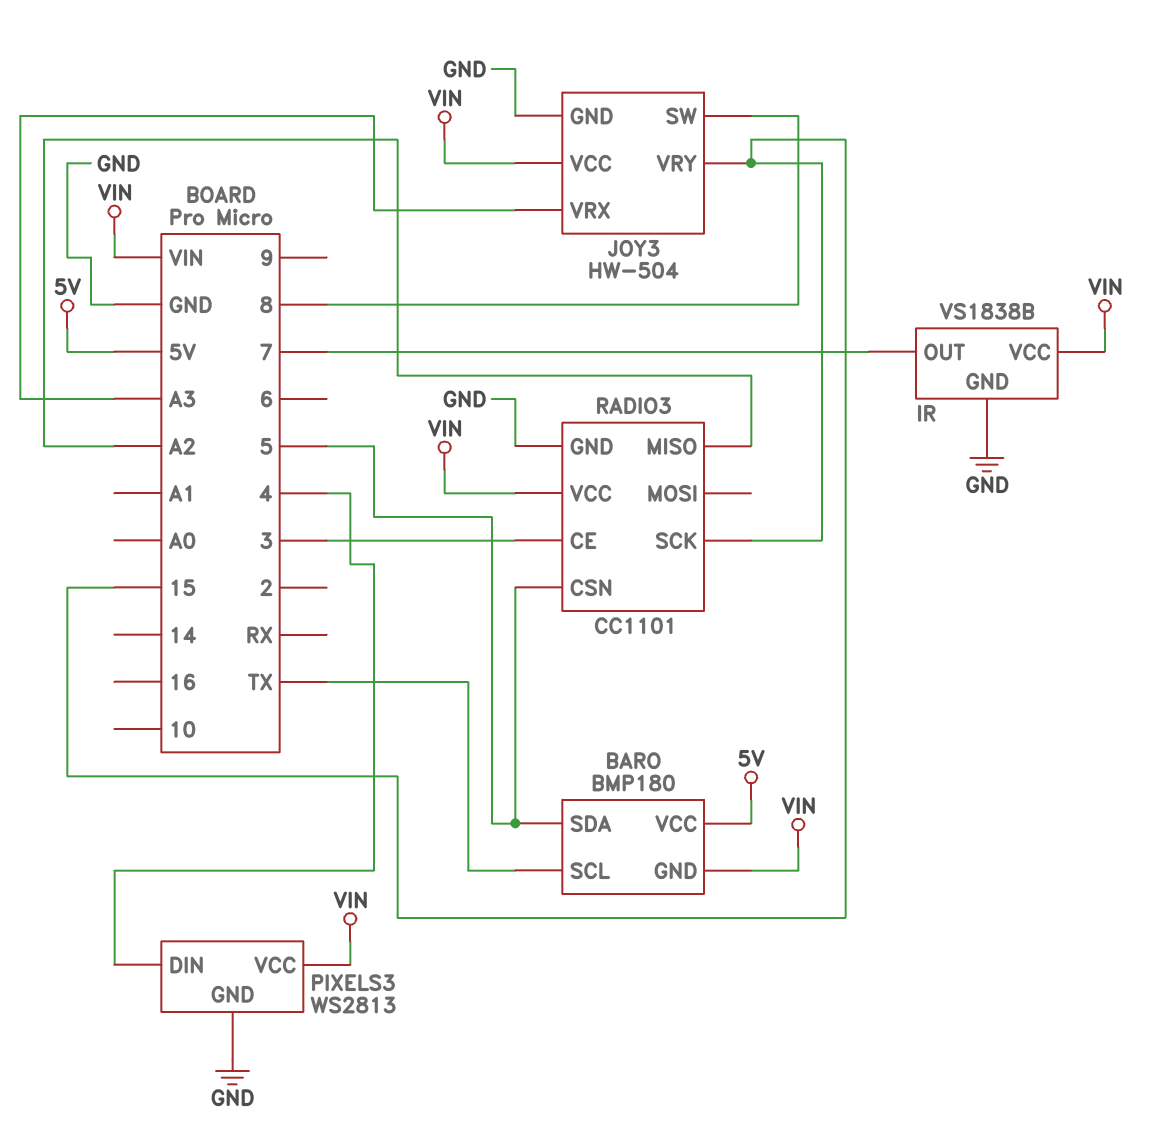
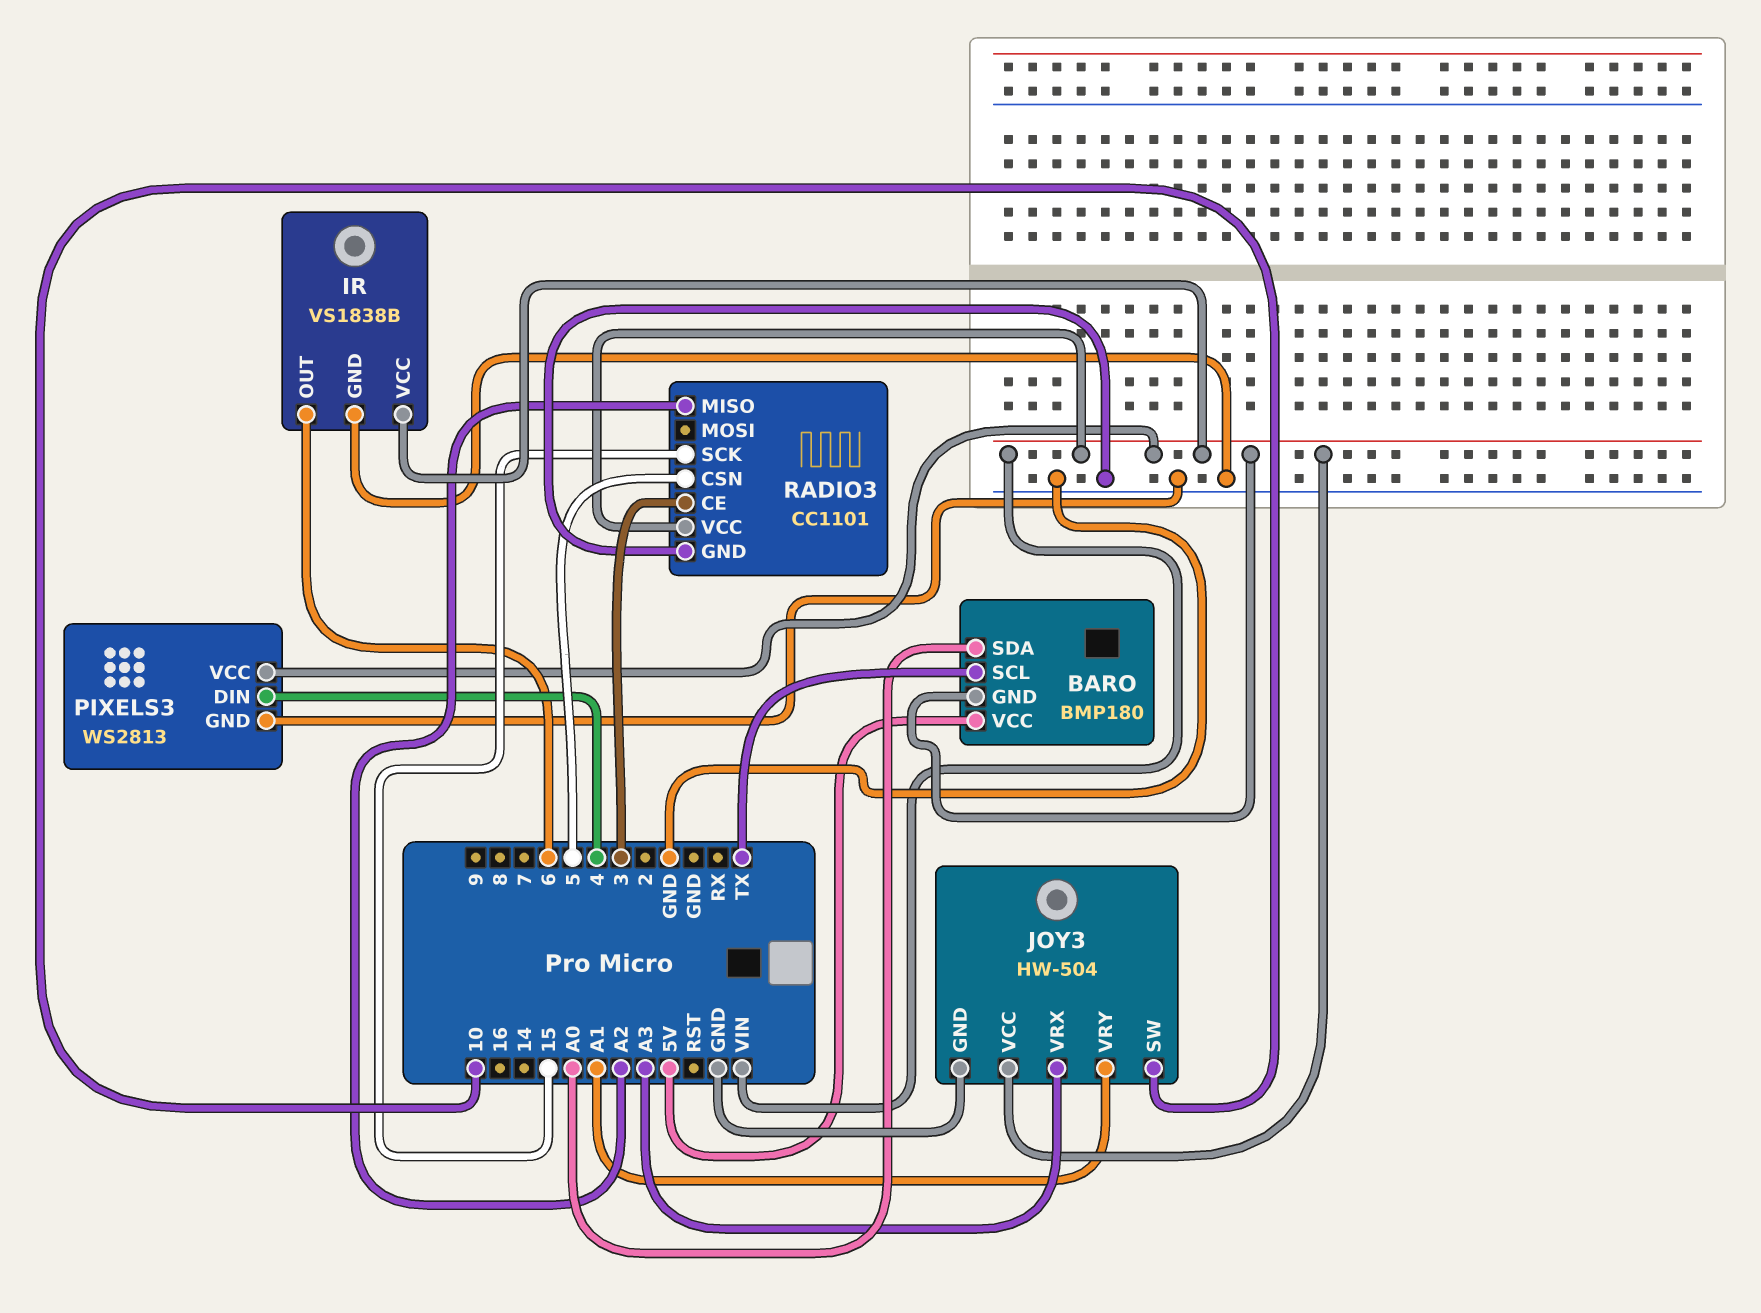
BARO pin SDA: 5 -> A0
IR pin OUT: 7 -> 6
JOY3 pin SW: 8 -> 10
JOY3 pin VRY: 15 -> A1

